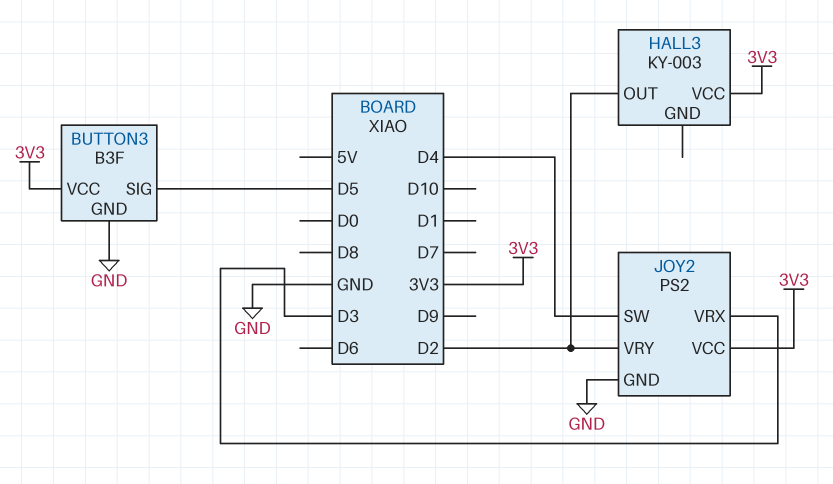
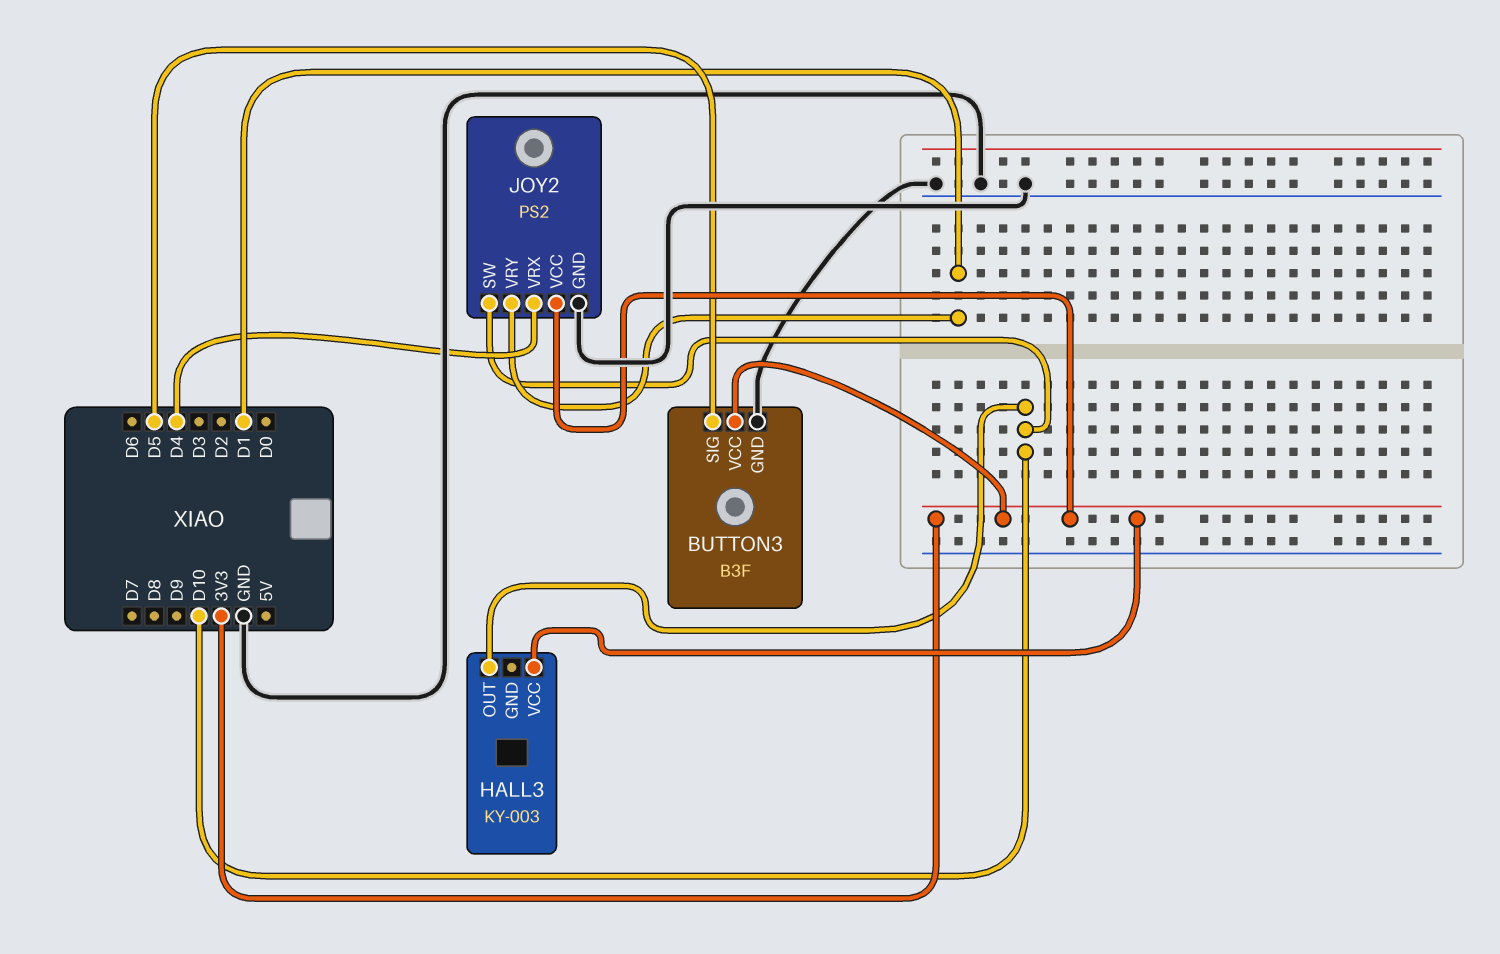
HALL3 pin OUT: D2 -> D10
JOY2 pin SW: D4 -> D10
JOY2 pin VRX: D3 -> D4
JOY2 pin VRY: D2 -> D1

